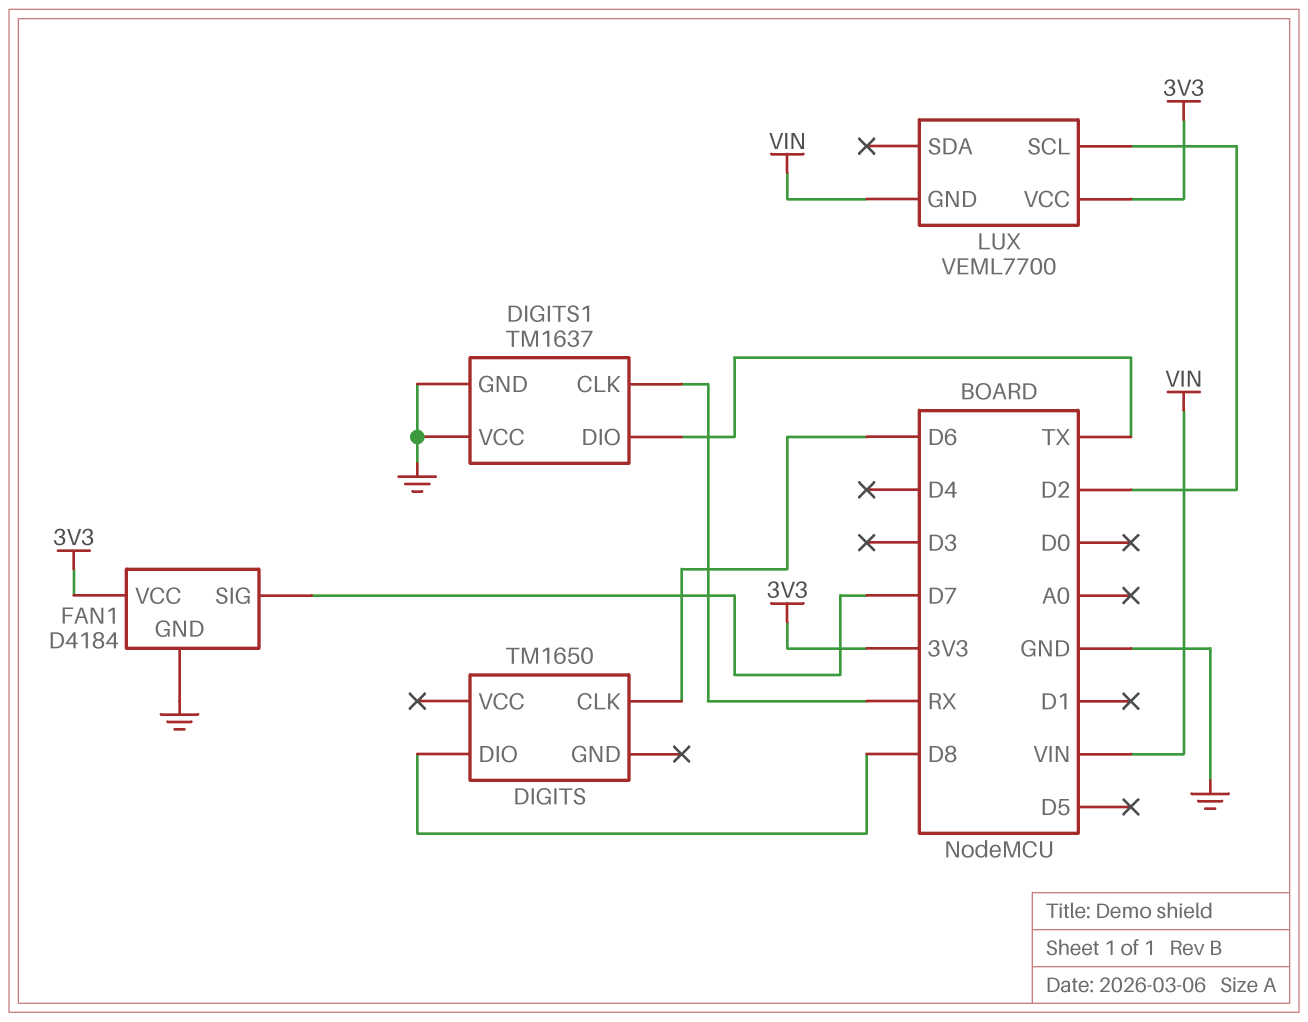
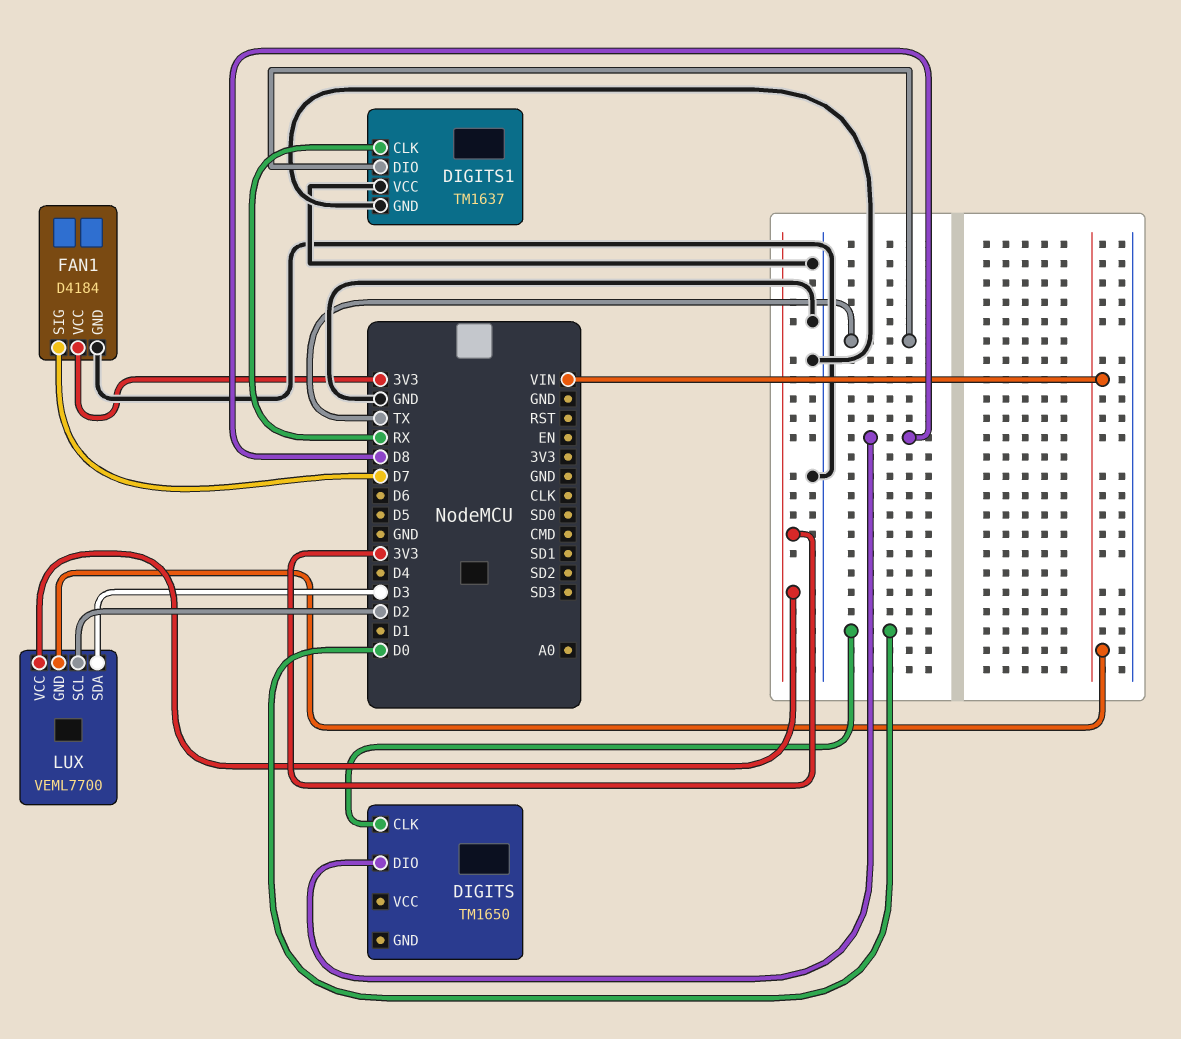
DIGITS pin CLK: D6 -> D0
LUX pin SDA: none -> D3

